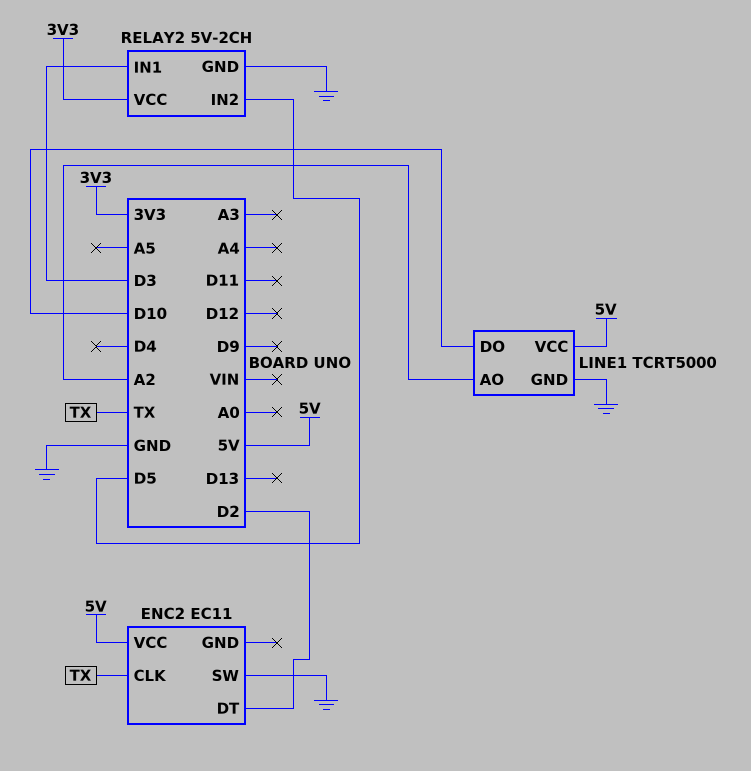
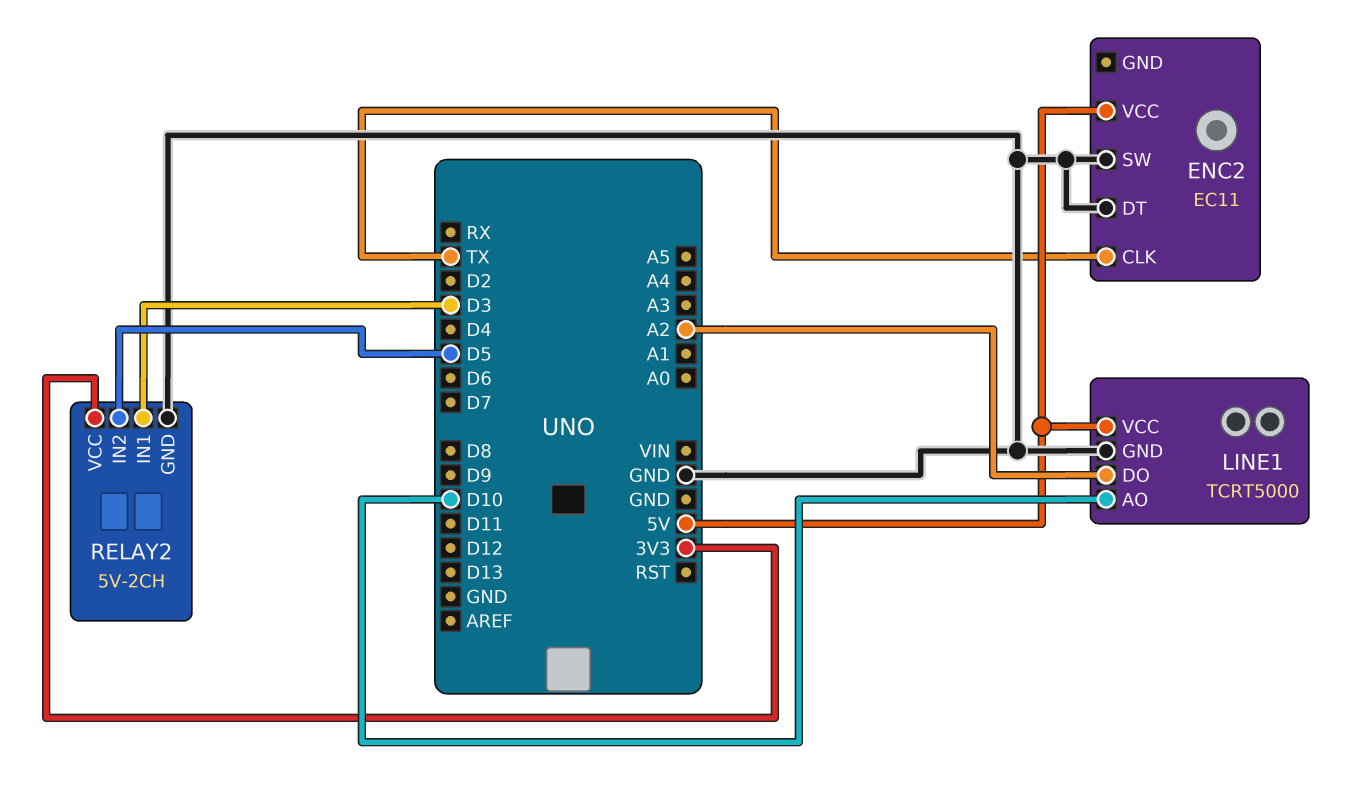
ENC2 pin DT: D2 -> GND
LINE1 pin AO: A2 -> D10
LINE1 pin DO: D10 -> A2

